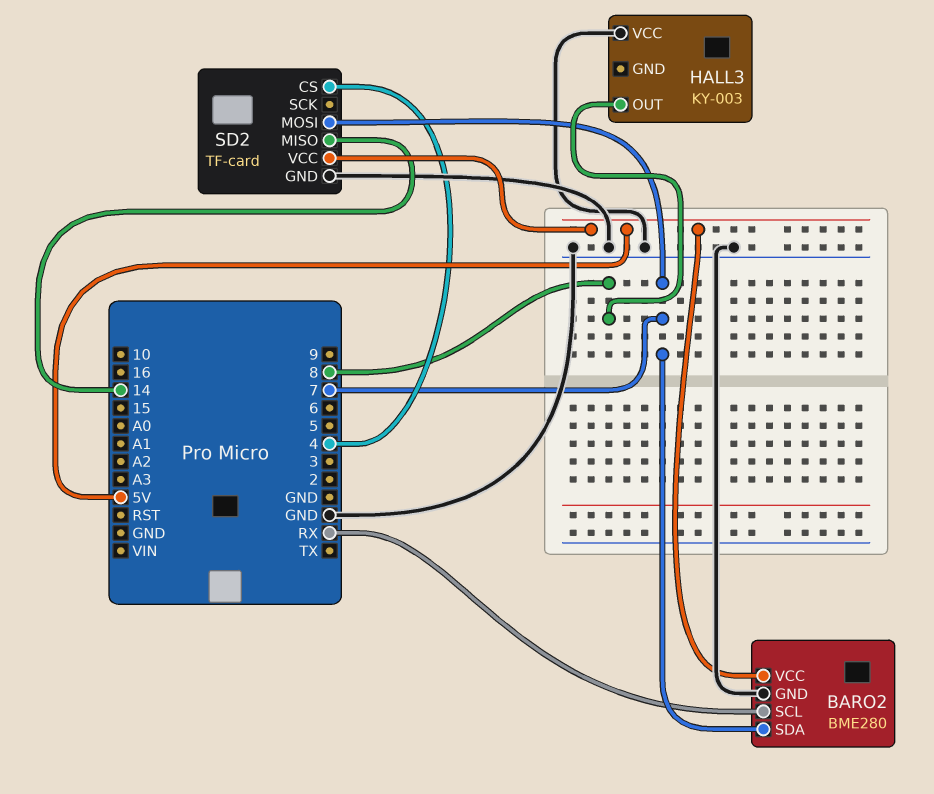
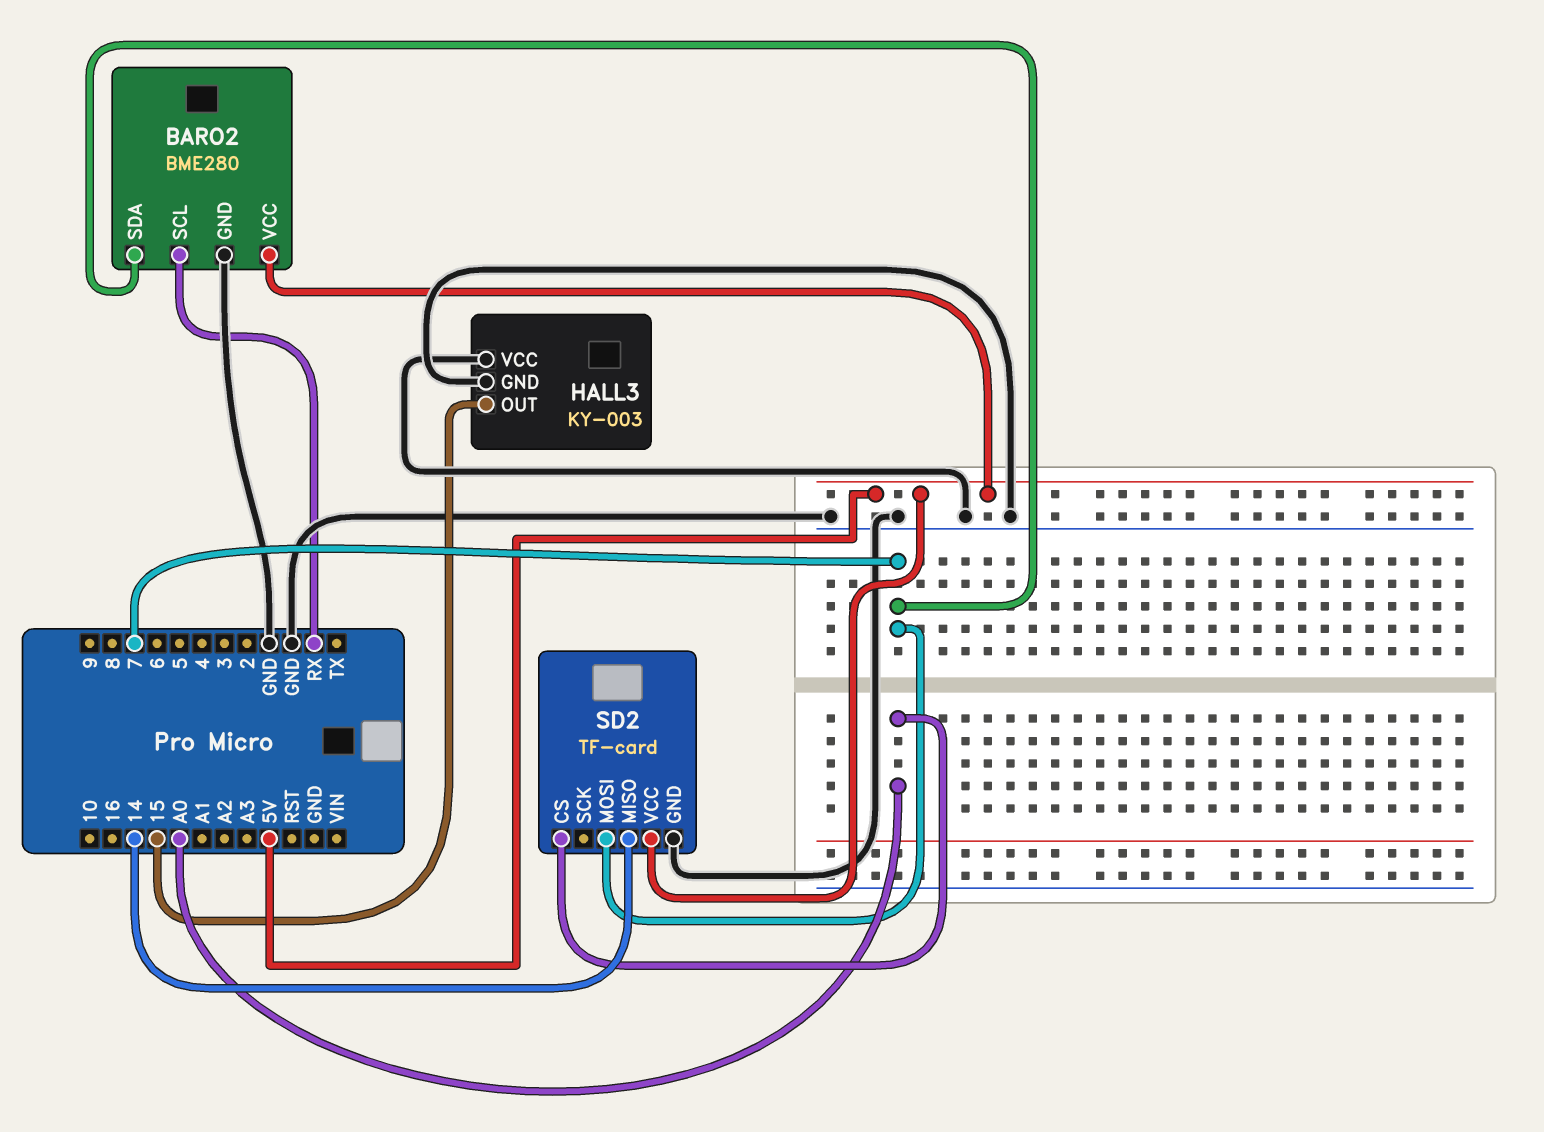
HALL3 pin GND: none -> GND
HALL3 pin OUT: 8 -> 15
SD2 pin CS: 4 -> A0

